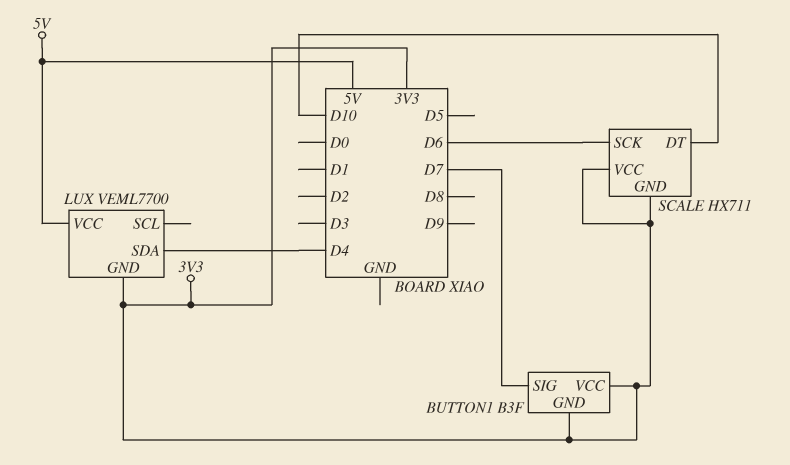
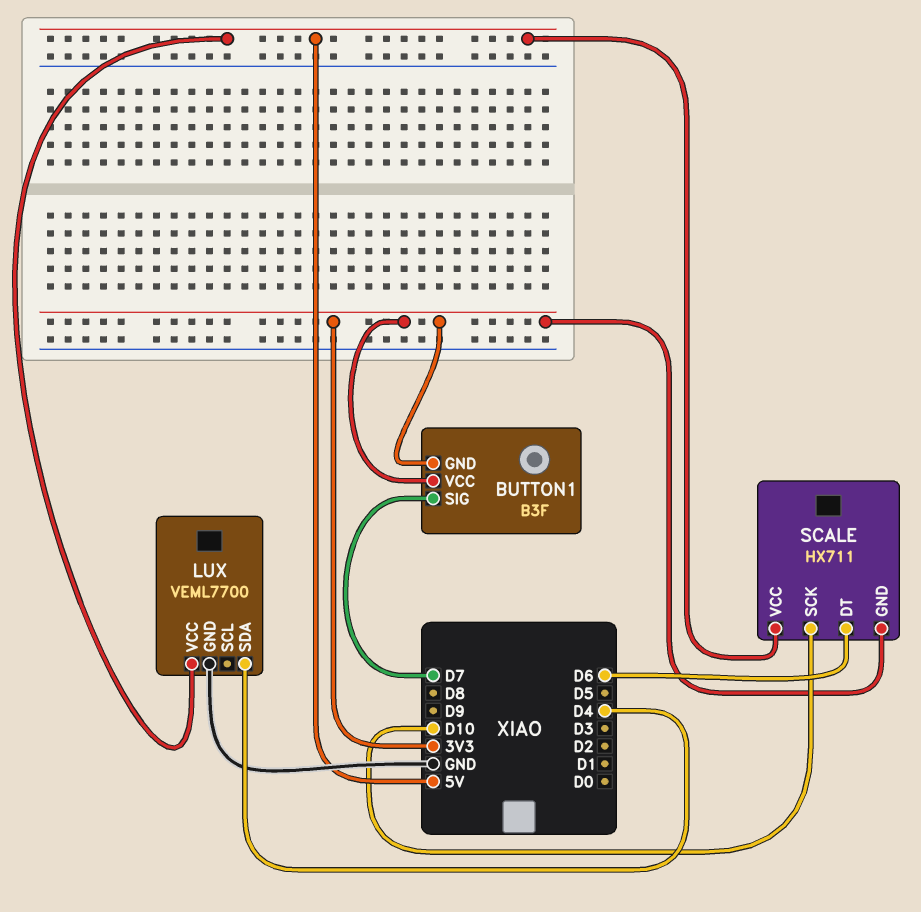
LUX pin GND: 3V3 -> GND
SCALE pin DT: D10 -> D6
SCALE pin SCK: D6 -> D10
SCALE pin VCC: 3V3 -> 5V

